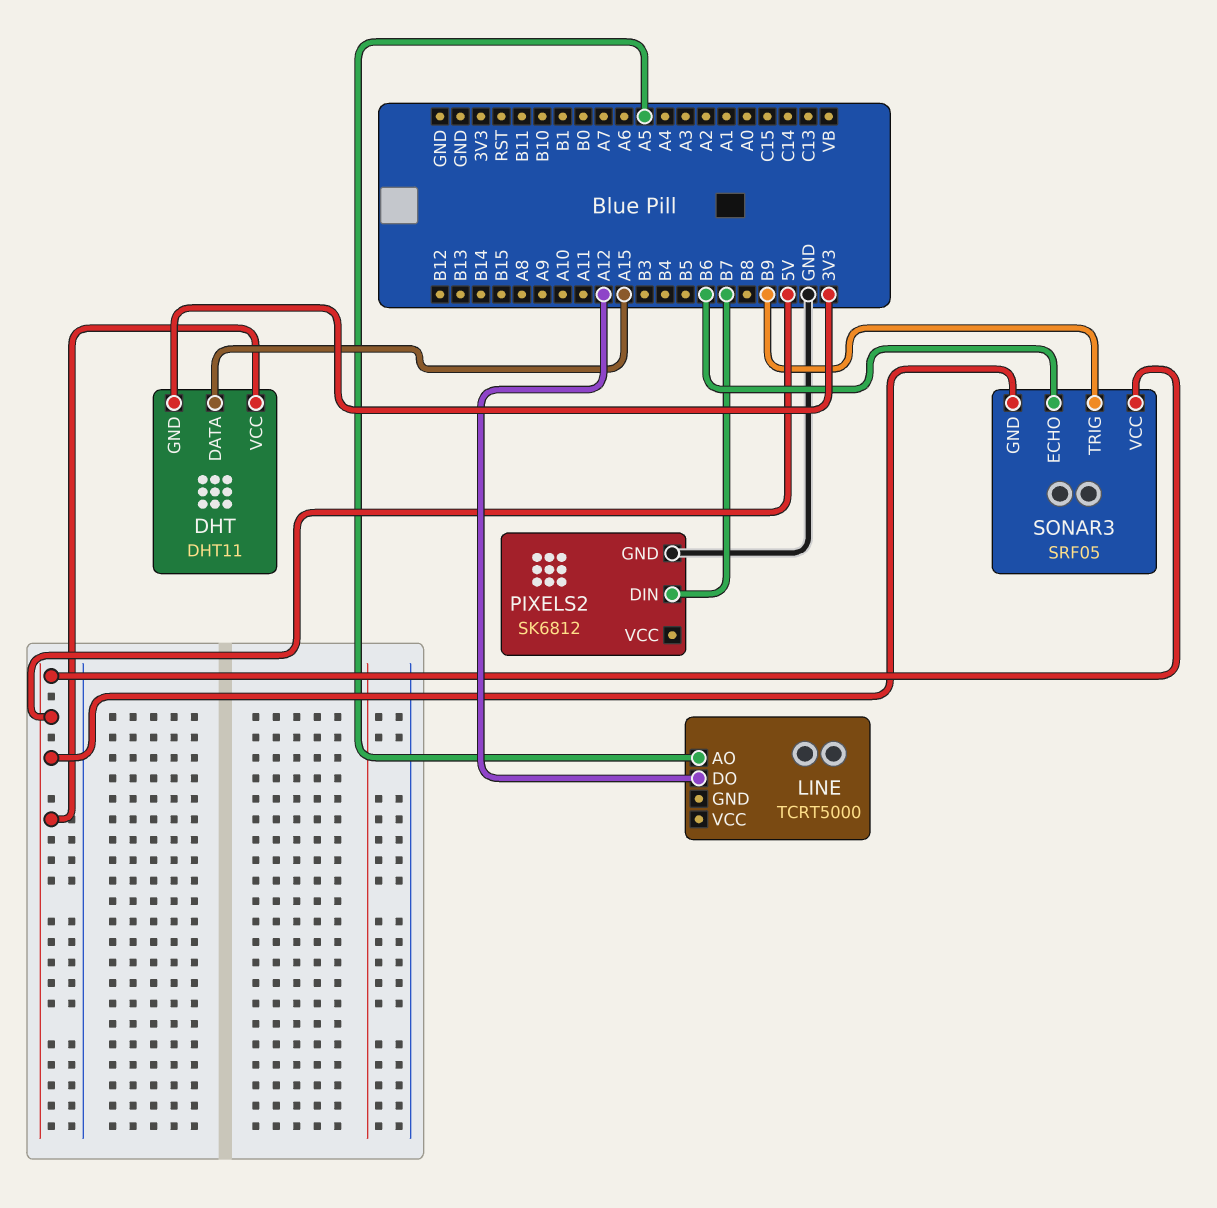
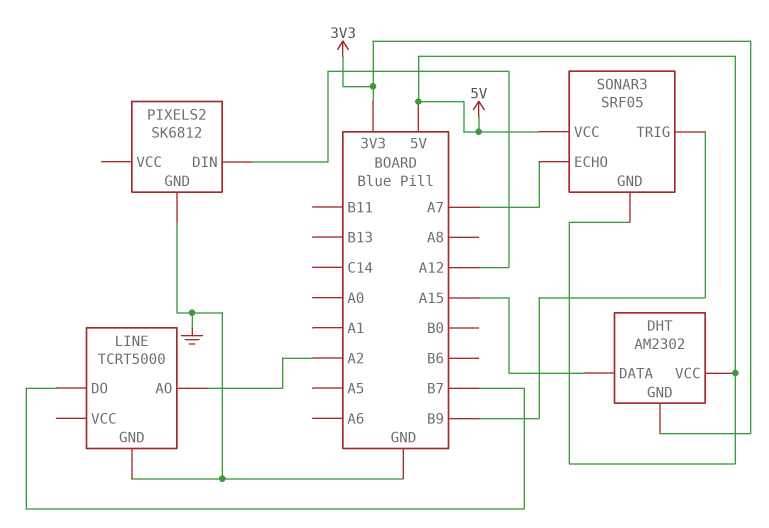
DHT: DHT11 -> AM2302
LINE pin AO: A5 -> A2
LINE pin DO: A12 -> B7
LINE pin GND: none -> GND
PIXELS2 pin DIN: B7 -> A12
SONAR3 pin ECHO: B6 -> A7

